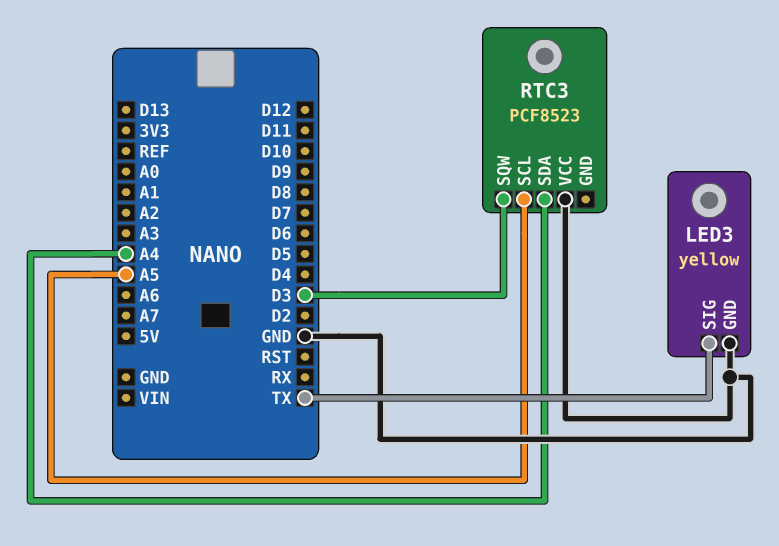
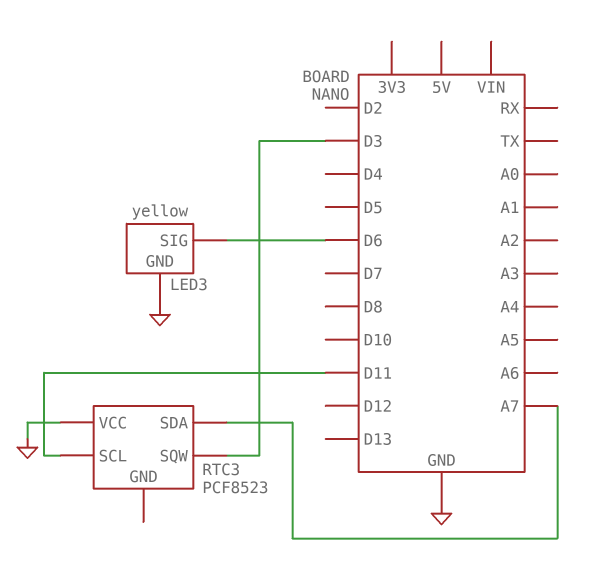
LED3 pin SIG: TX -> D6
RTC3 pin SCL: A5 -> D11
RTC3 pin SDA: A4 -> A7

